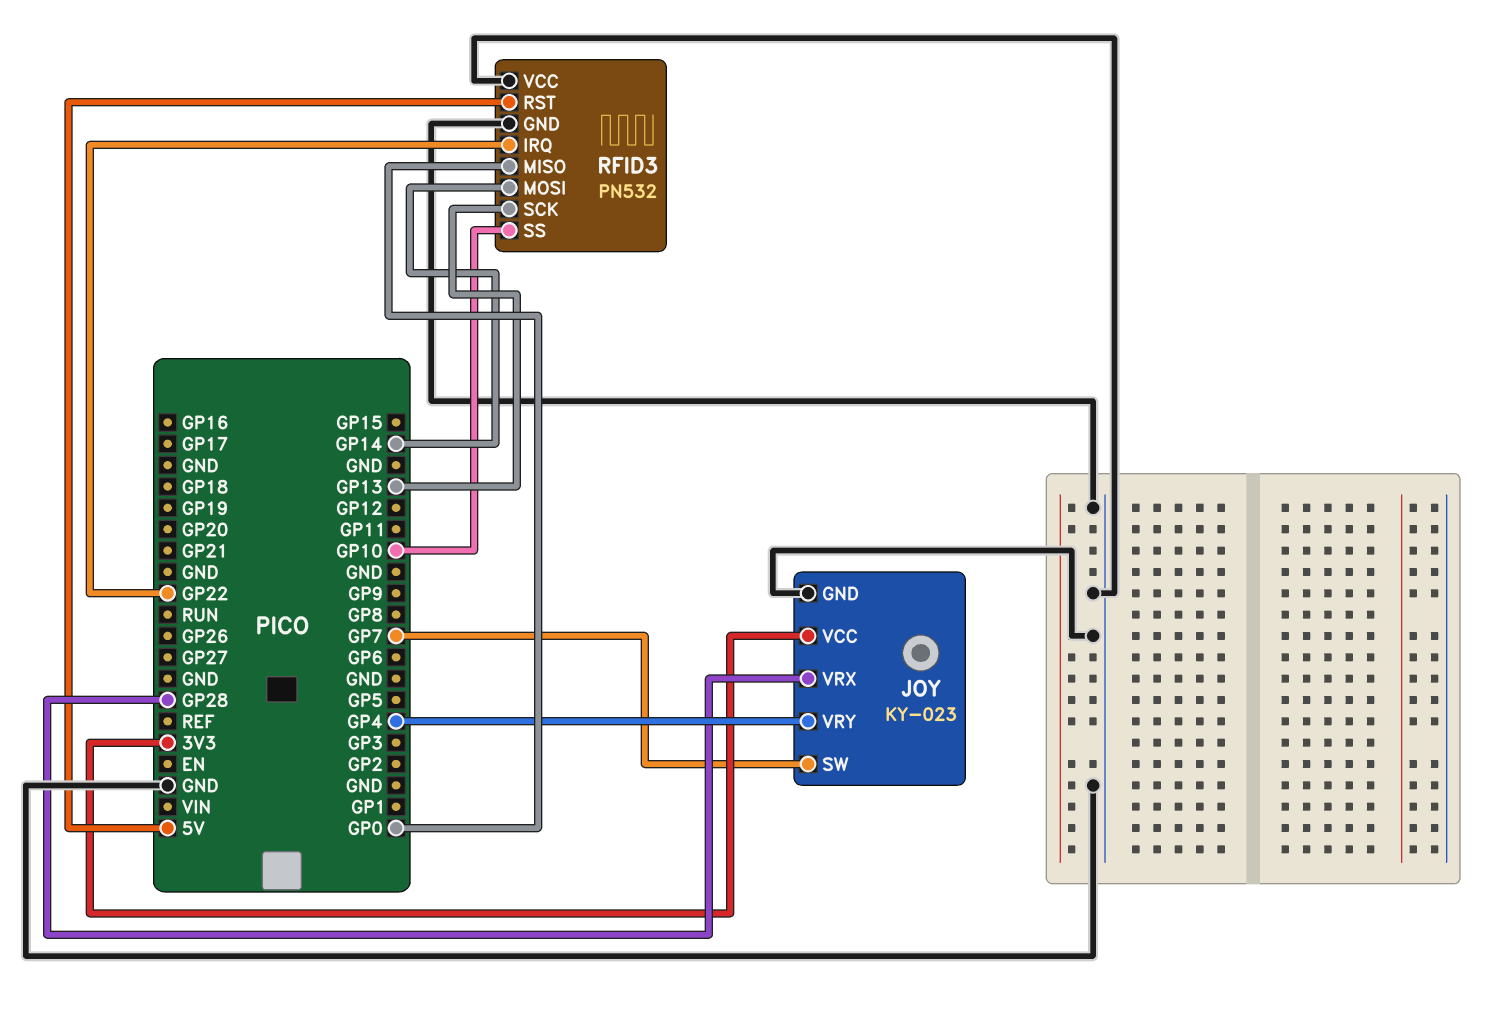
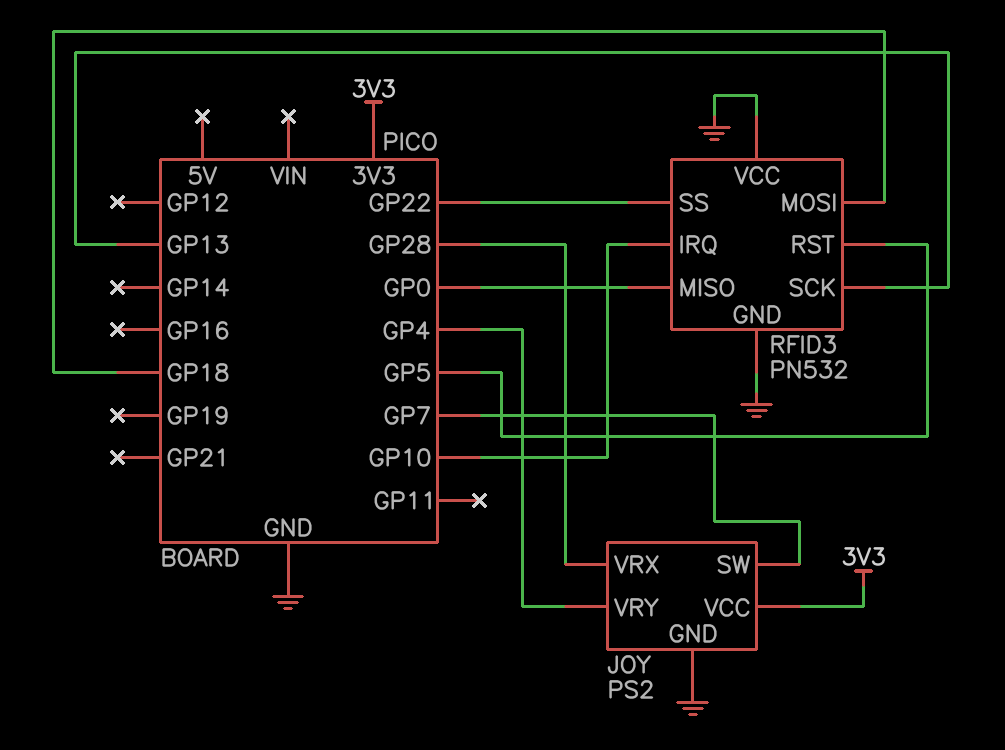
JOY: KY-023 -> PS2
RFID3 pin IRQ: GP22 -> GP10
RFID3 pin MOSI: GP14 -> GP18
RFID3 pin RST: 5V -> GP5
RFID3 pin SS: GP10 -> GP22

